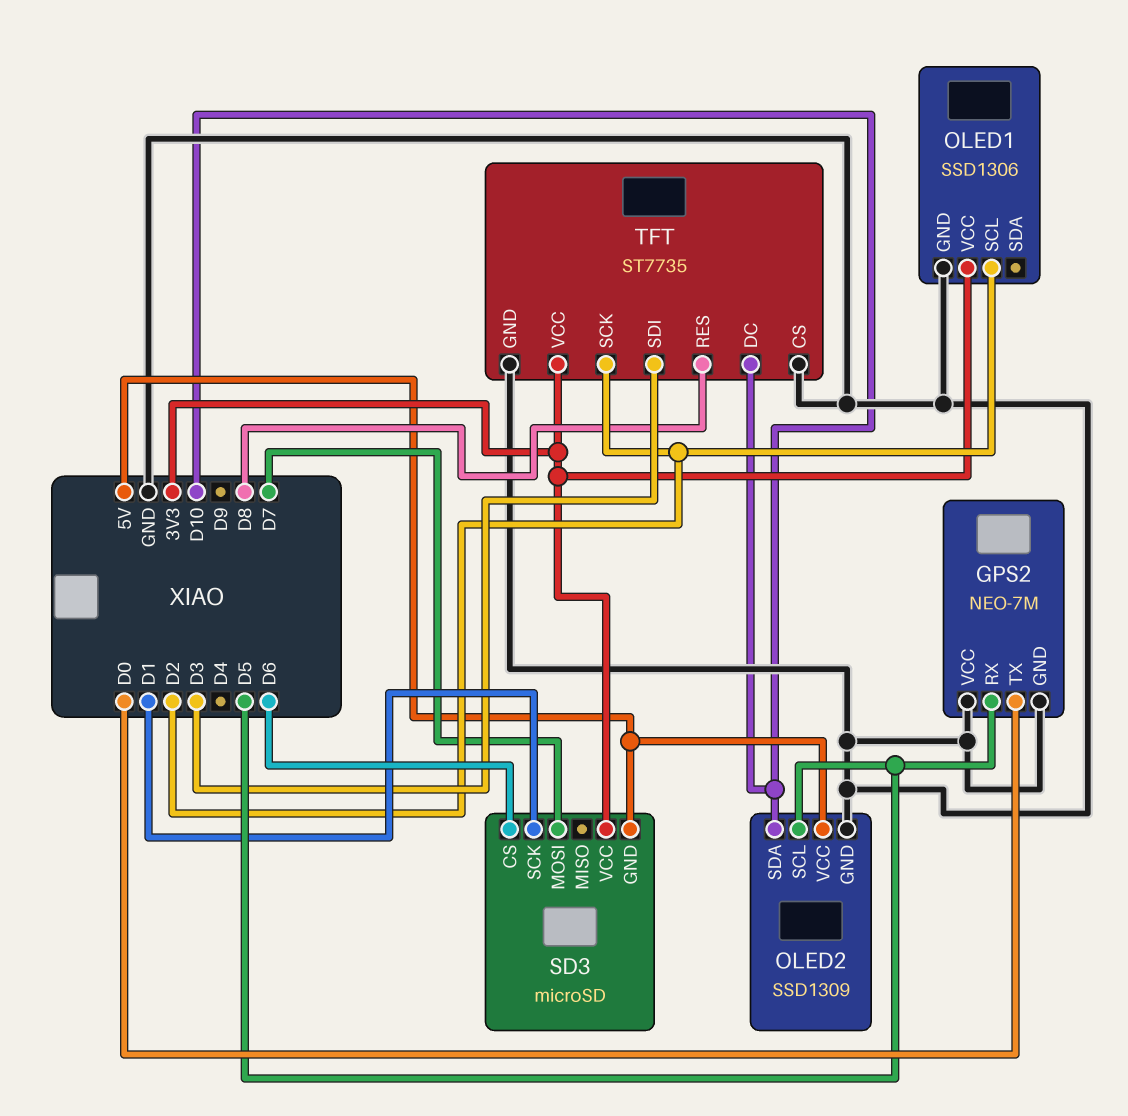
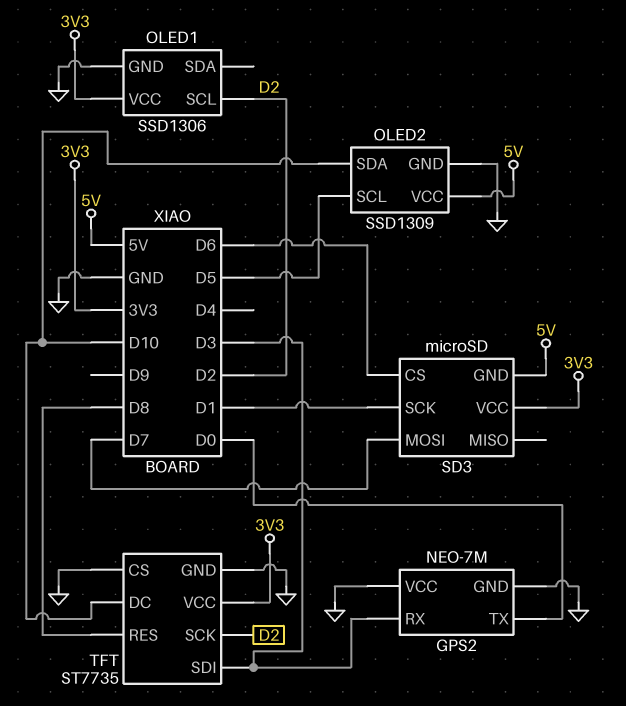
GPS2 pin RX: D5 -> D3

